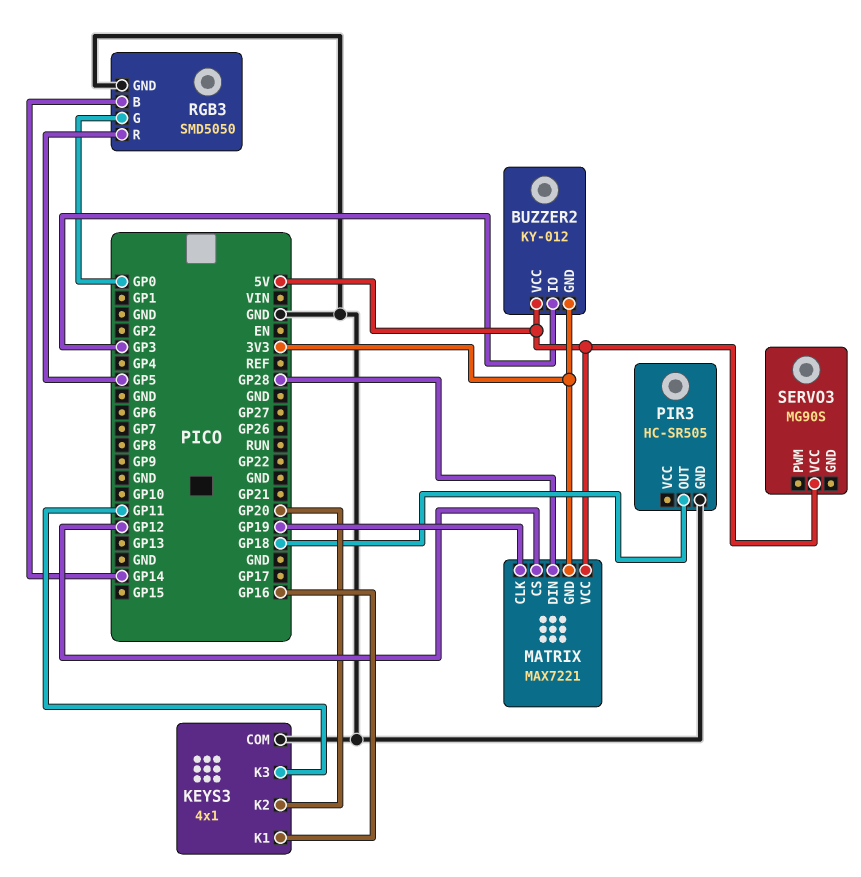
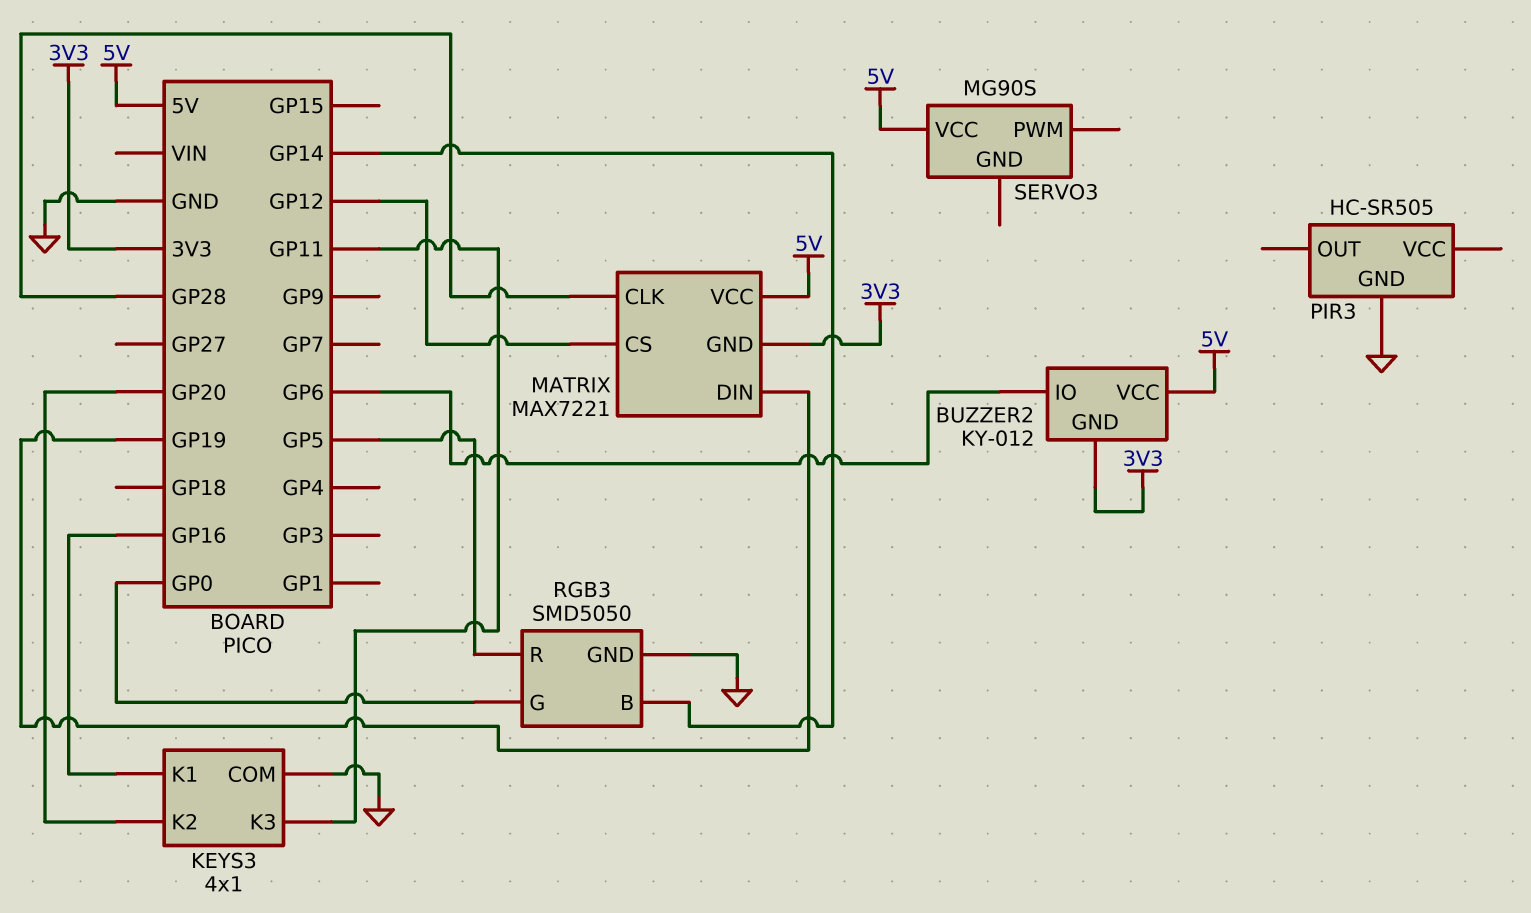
BUZZER2 pin IO: GP3 -> GP6
MATRIX pin CLK: GP19 -> GP28
MATRIX pin DIN: GP28 -> GP19
PIR3 pin OUT: GP18 -> none

